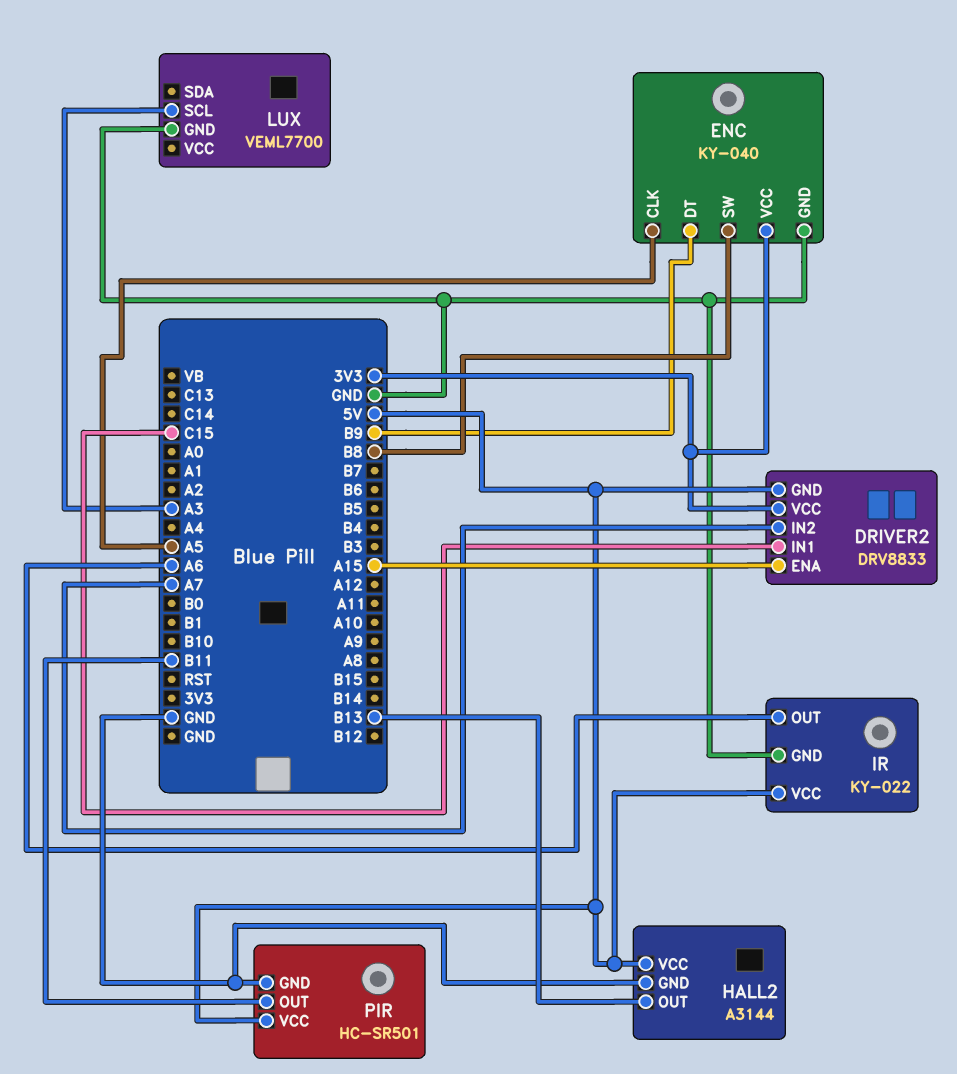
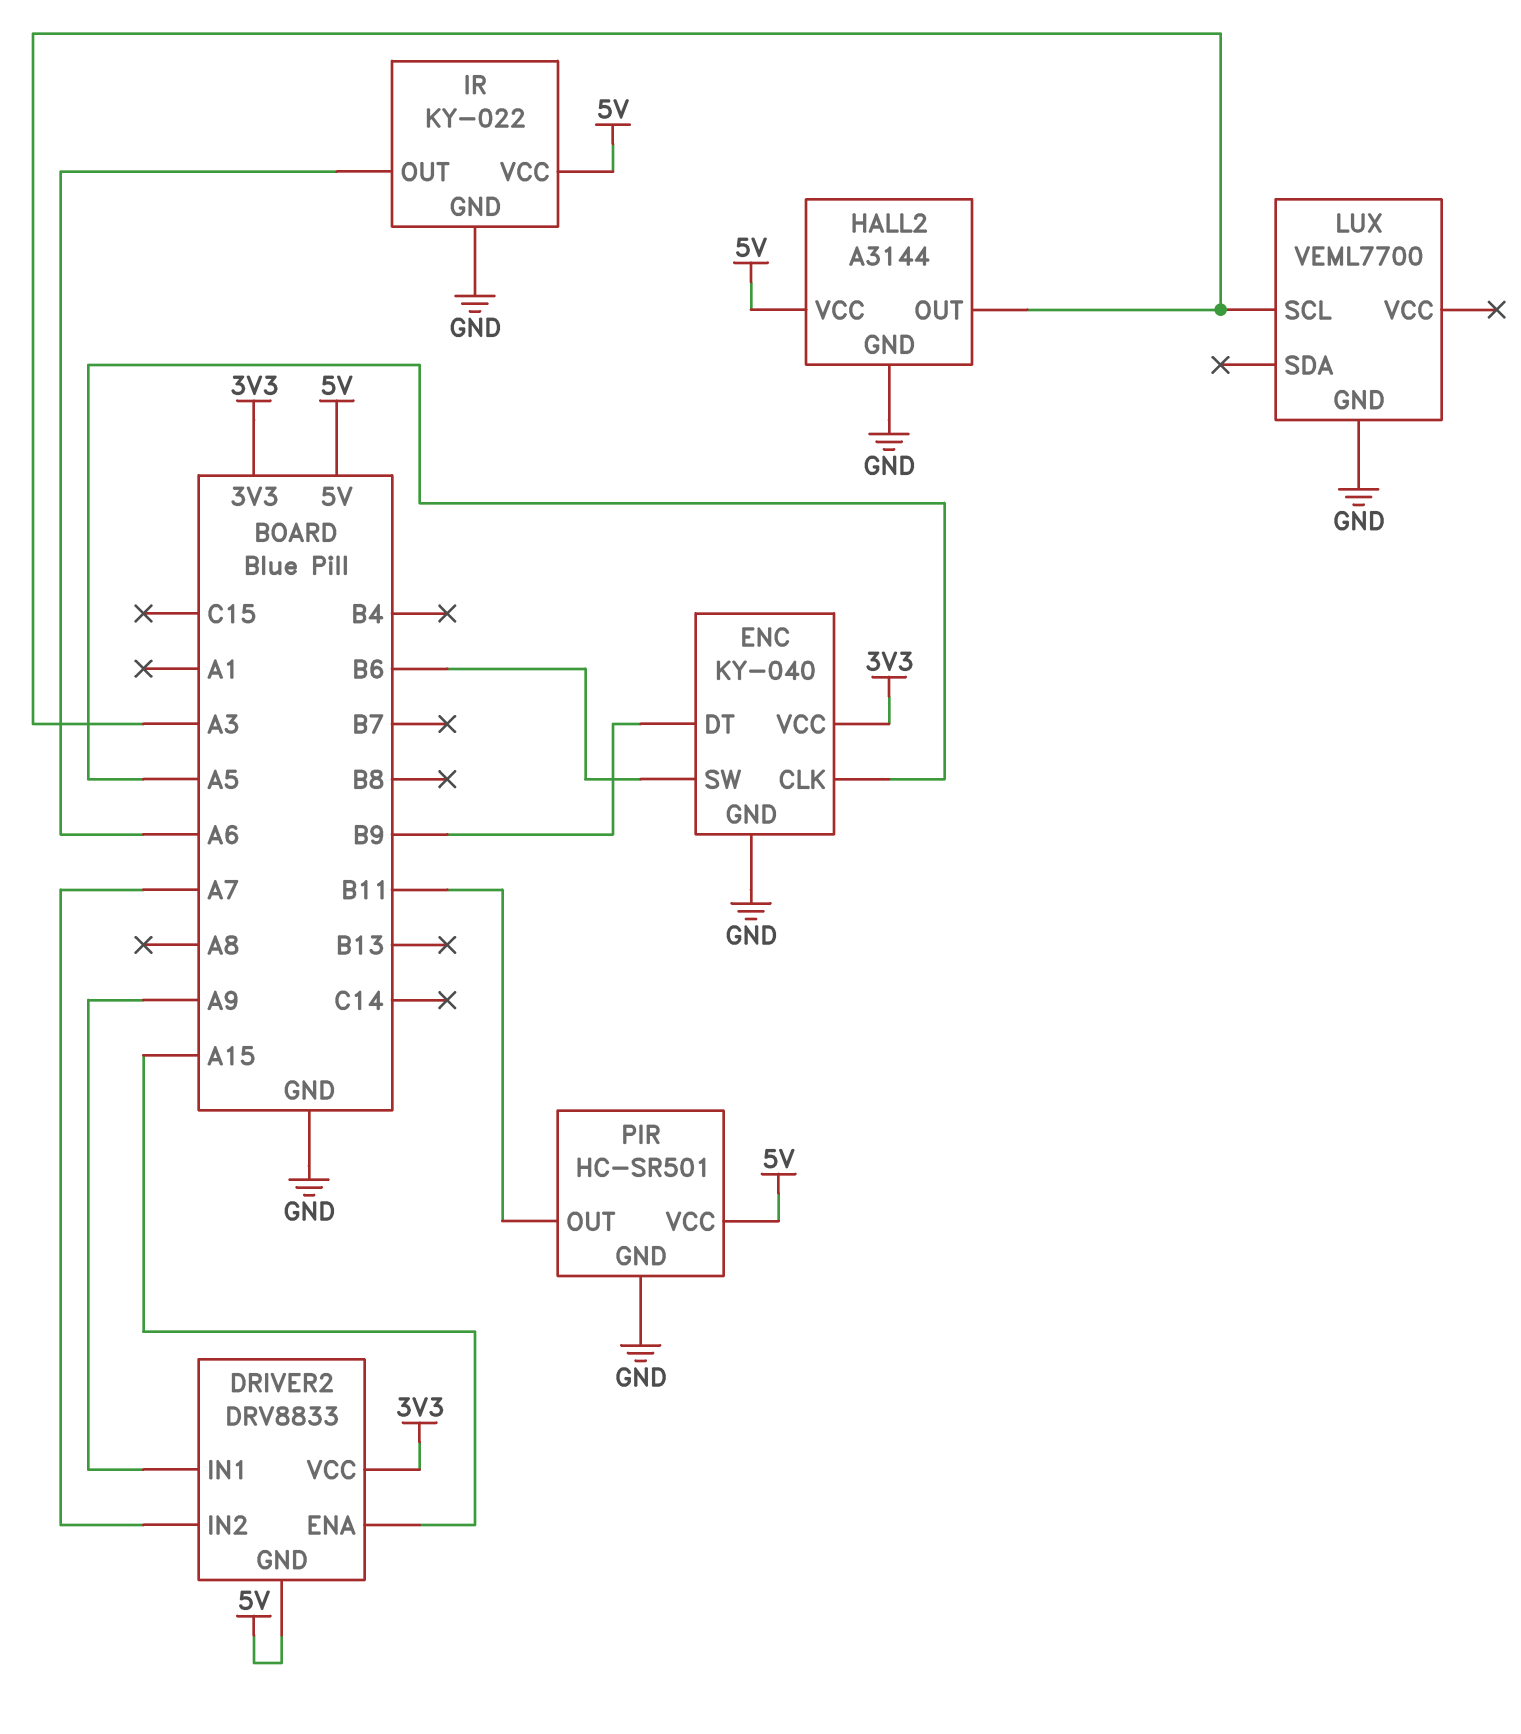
DRIVER2 pin IN1: C15 -> A9
ENC pin SW: B8 -> B6
HALL2 pin OUT: B13 -> A3

